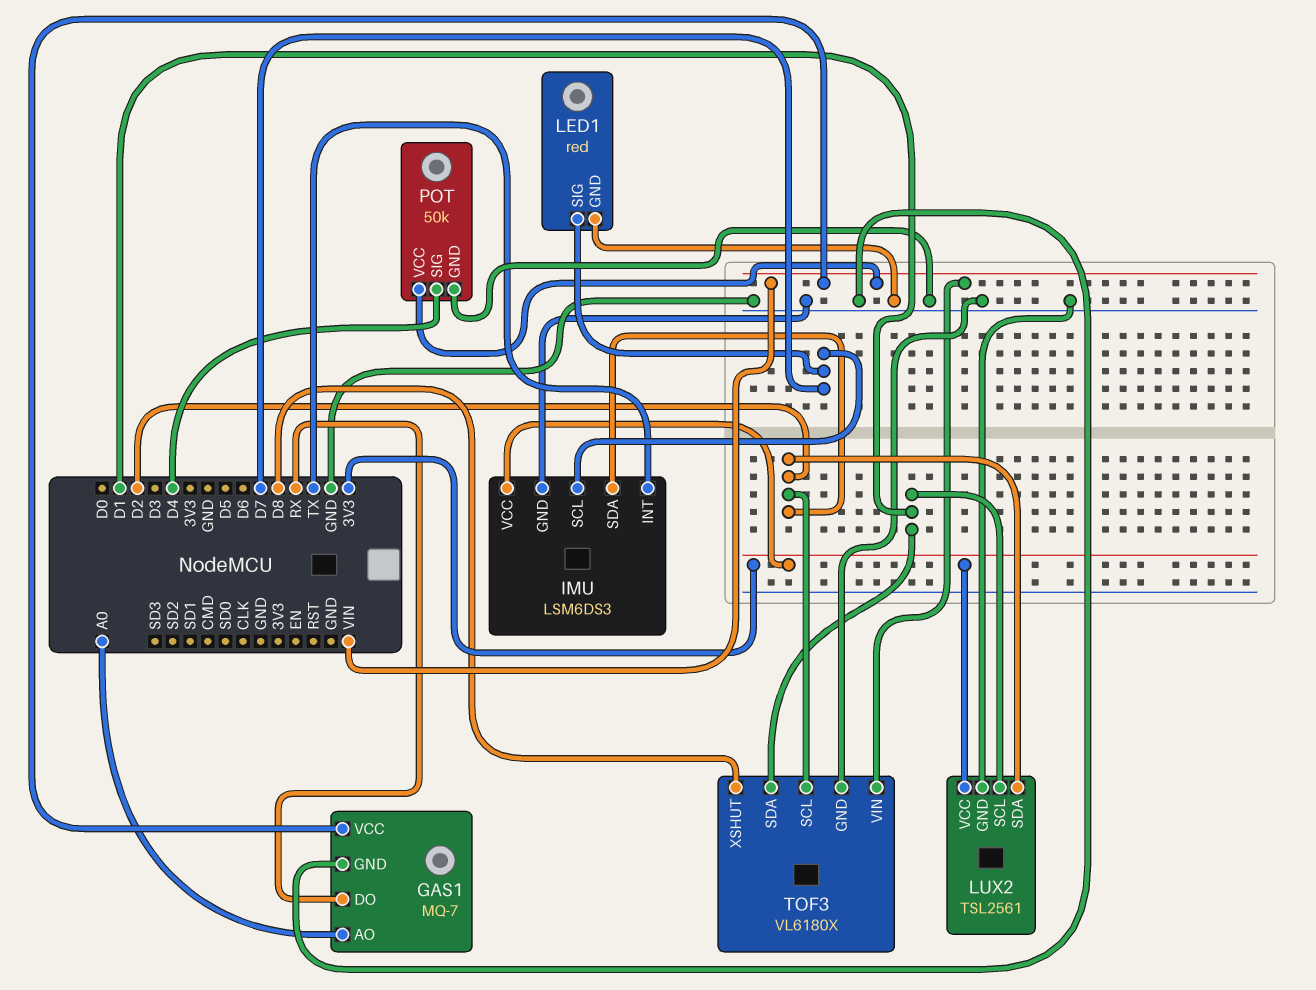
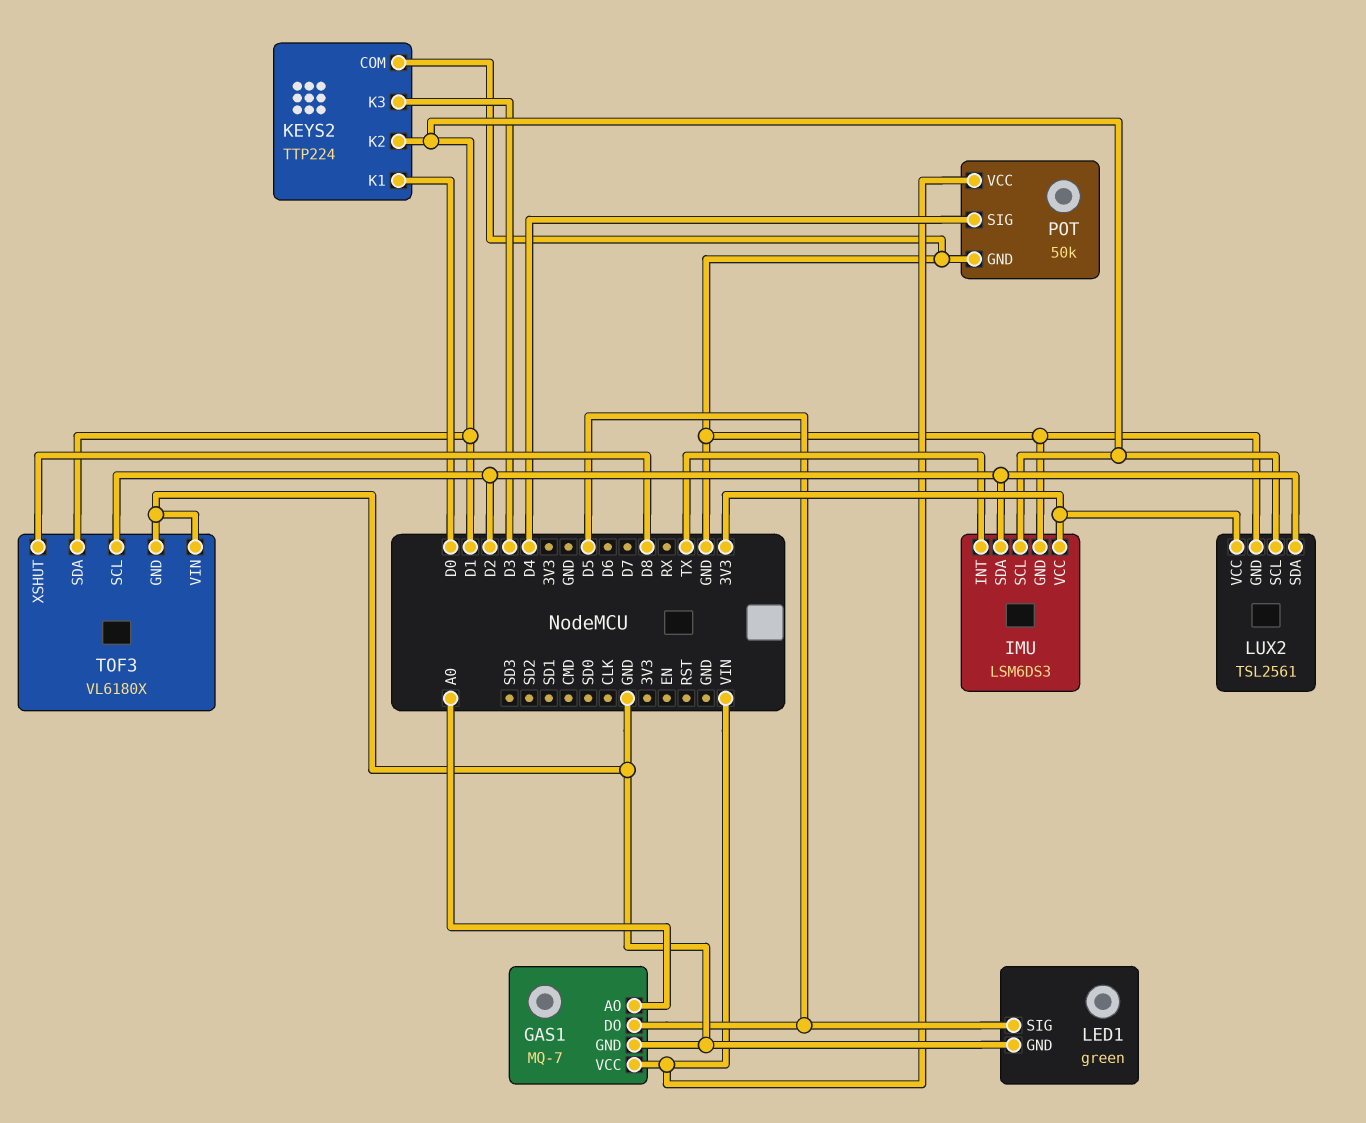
GAS1 pin DO: RX -> D5
IMU pin SCL: D7 -> D1
KEYS2: none -> TTP224
KEYS2 pin COM: none -> GND
KEYS2 pin K1: none -> D0
KEYS2 pin K2: none -> D1
KEYS2 pin K3: none -> D3
LED1: red -> green
LED1 pin SIG: D7 -> D5
TOF3 pin VIN: VIN -> GND

